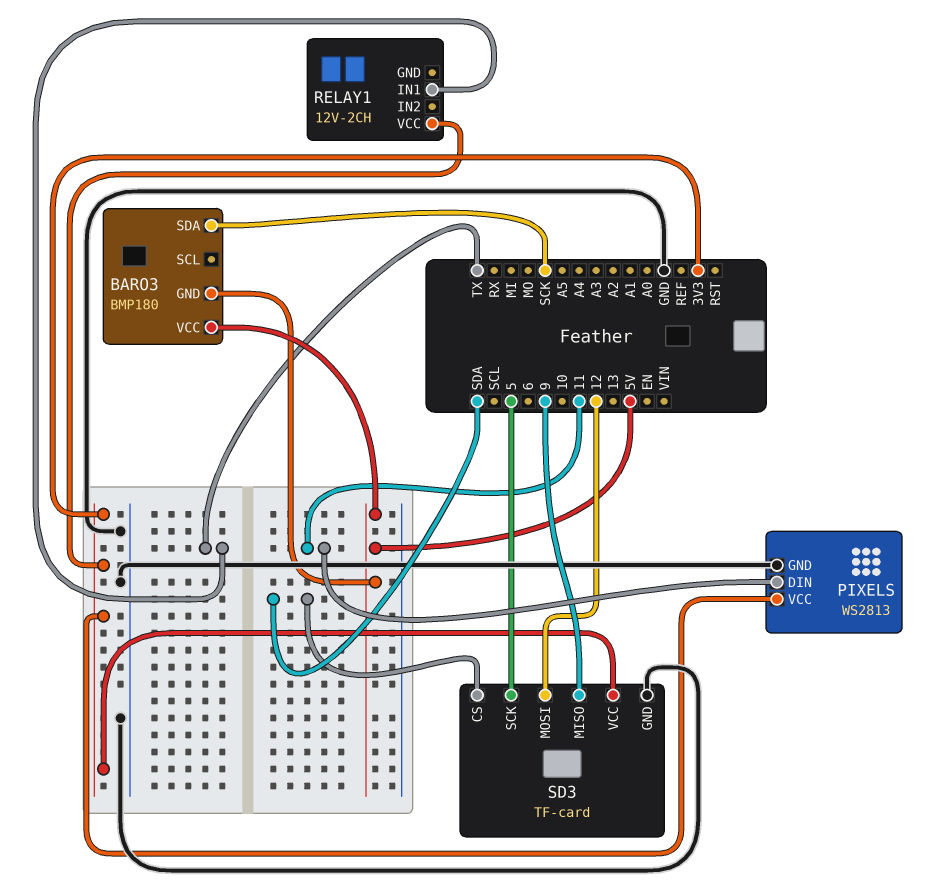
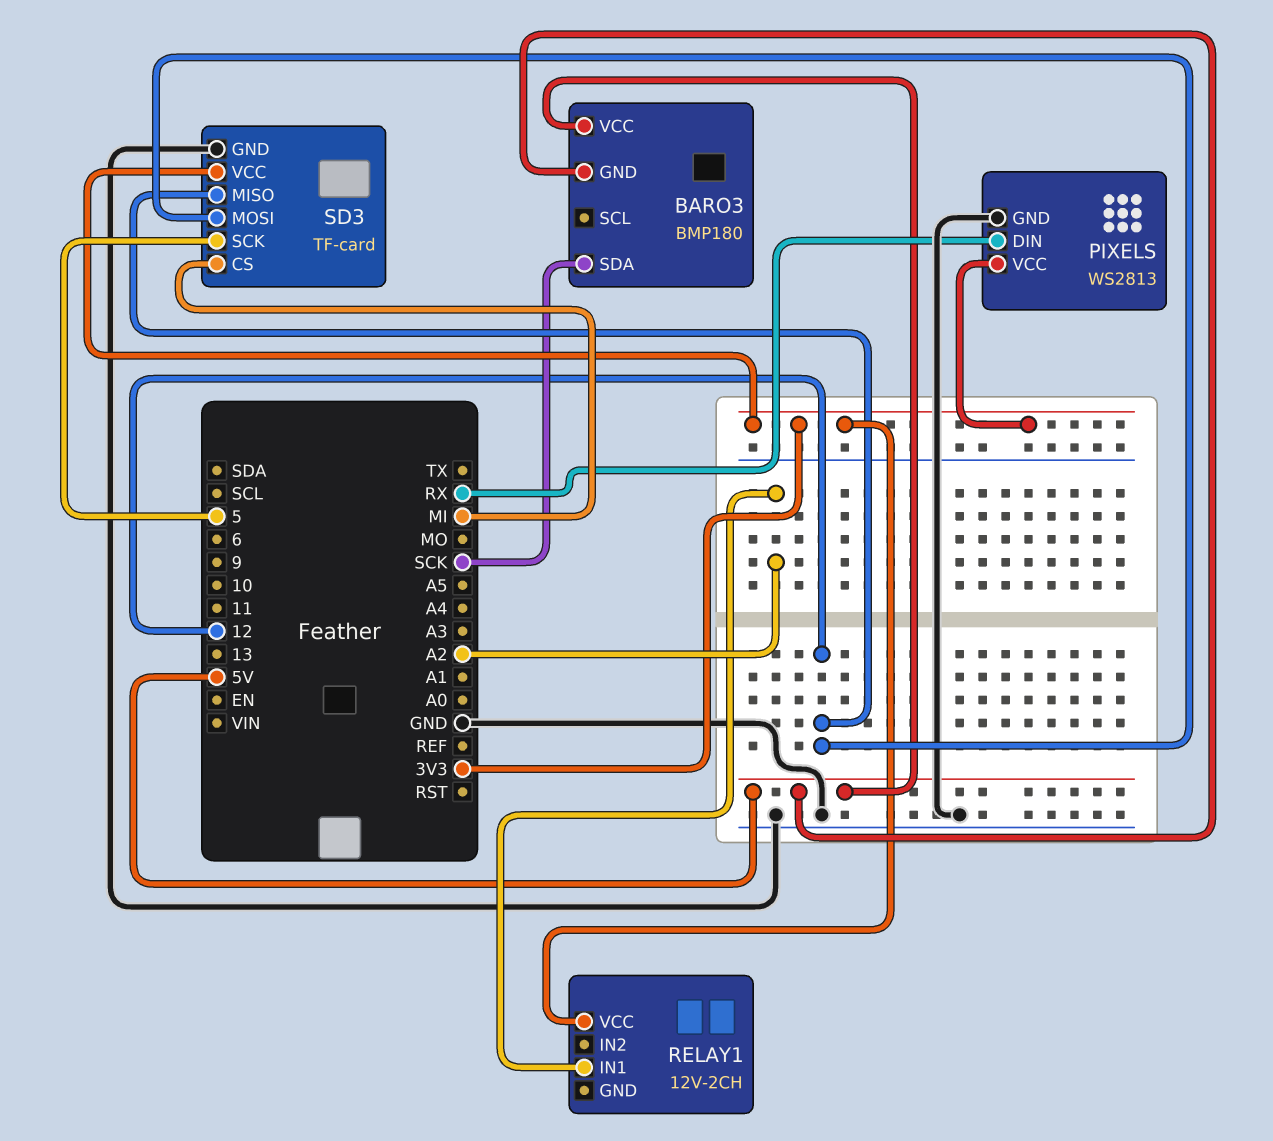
PIXELS pin DIN: 11 -> RX
RELAY1 pin IN1: TX -> A2
SD3 pin CS: SDA -> MI
SD3 pin MISO: 9 -> 12

